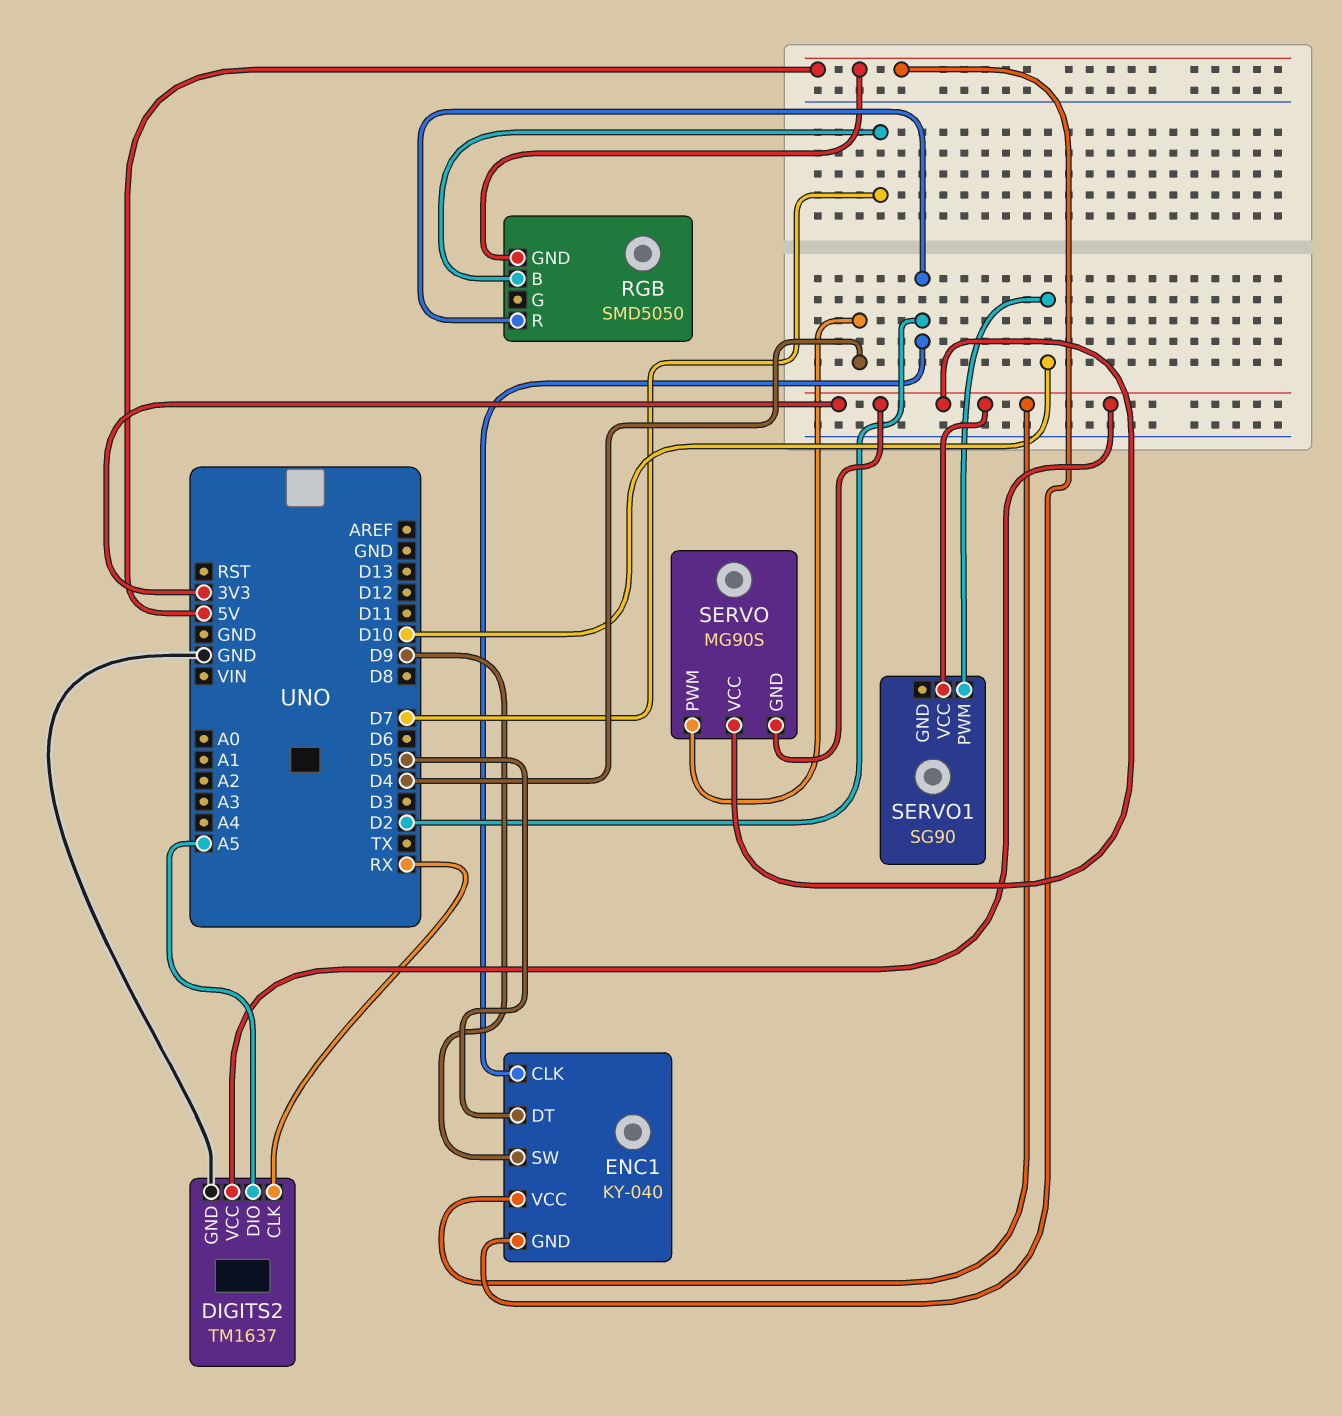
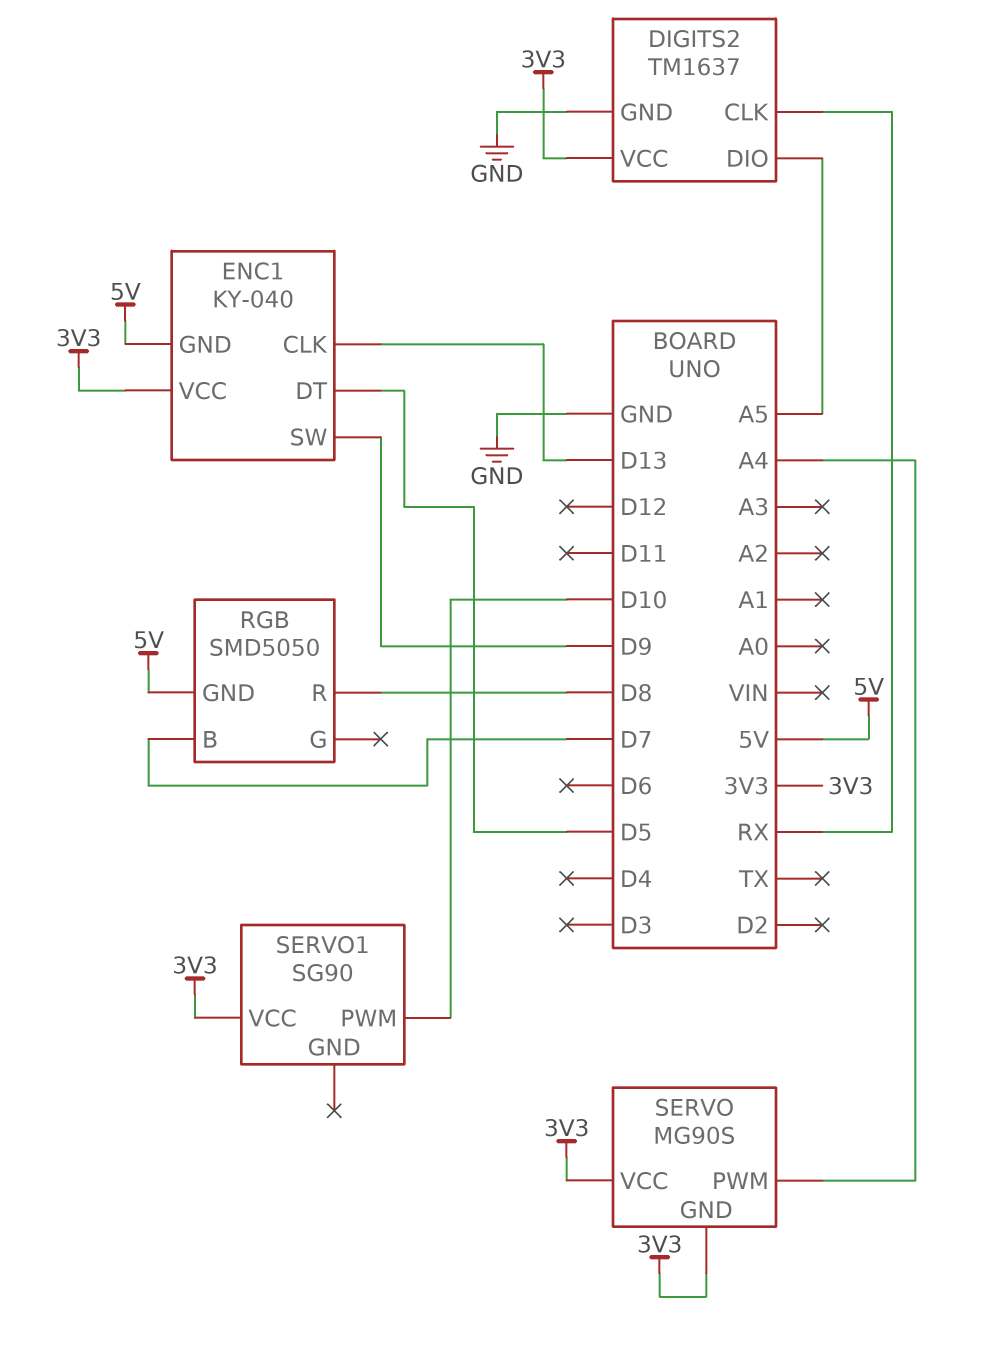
ENC1 pin CLK: D2 -> D13
RGB pin R: D2 -> D8
SERVO pin PWM: D4 -> A4

